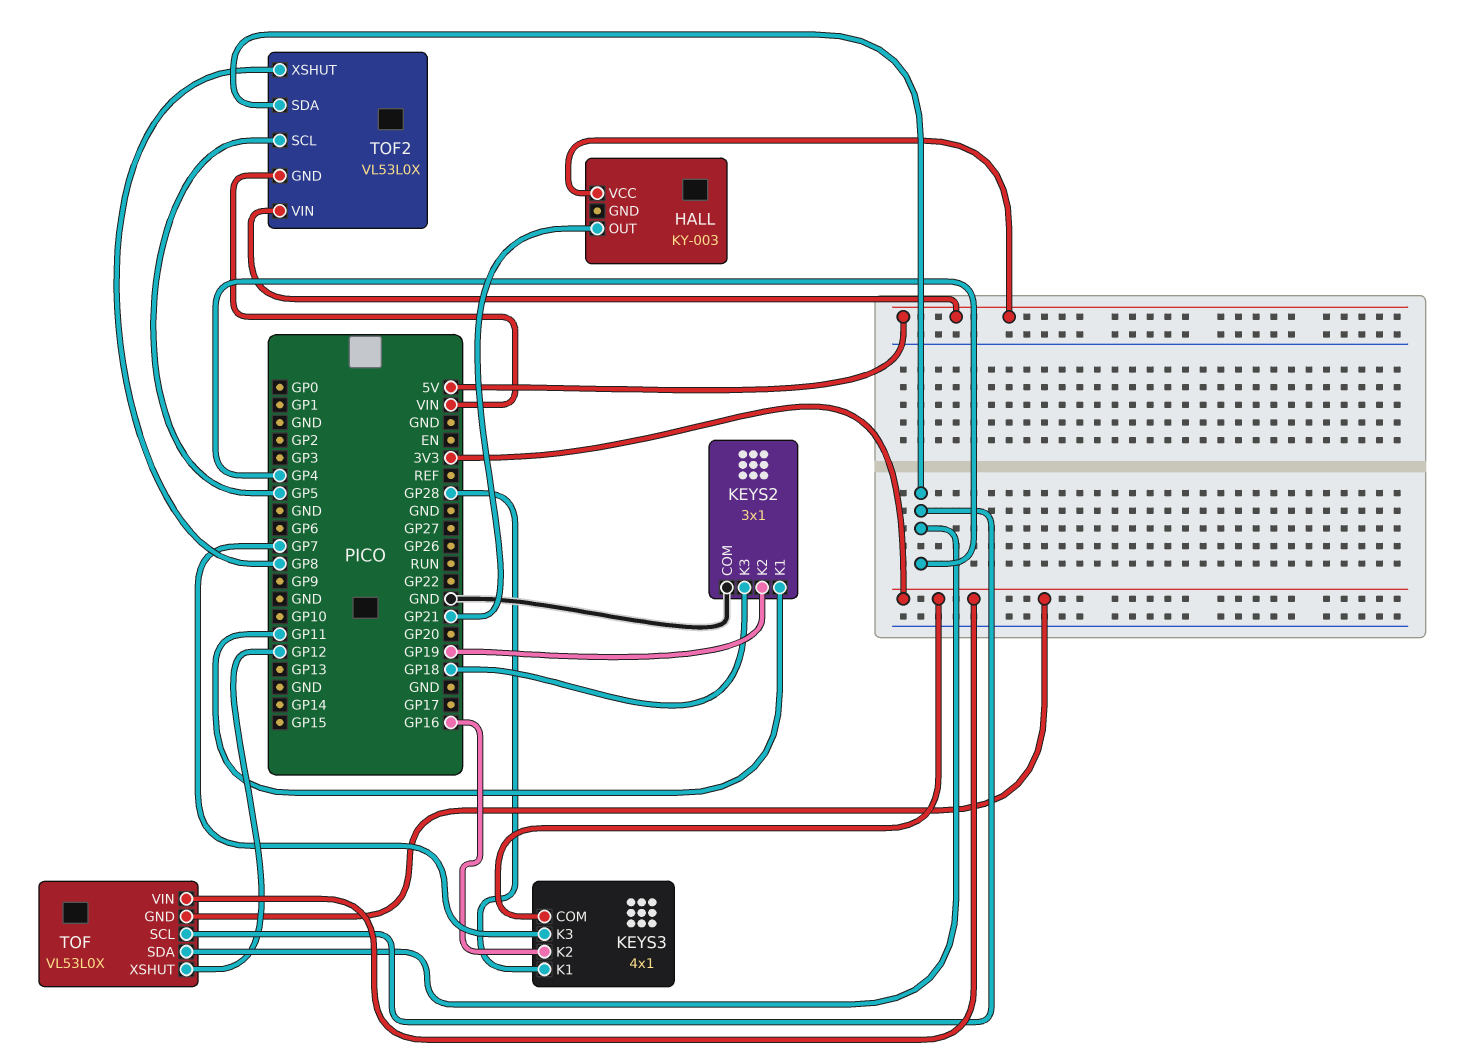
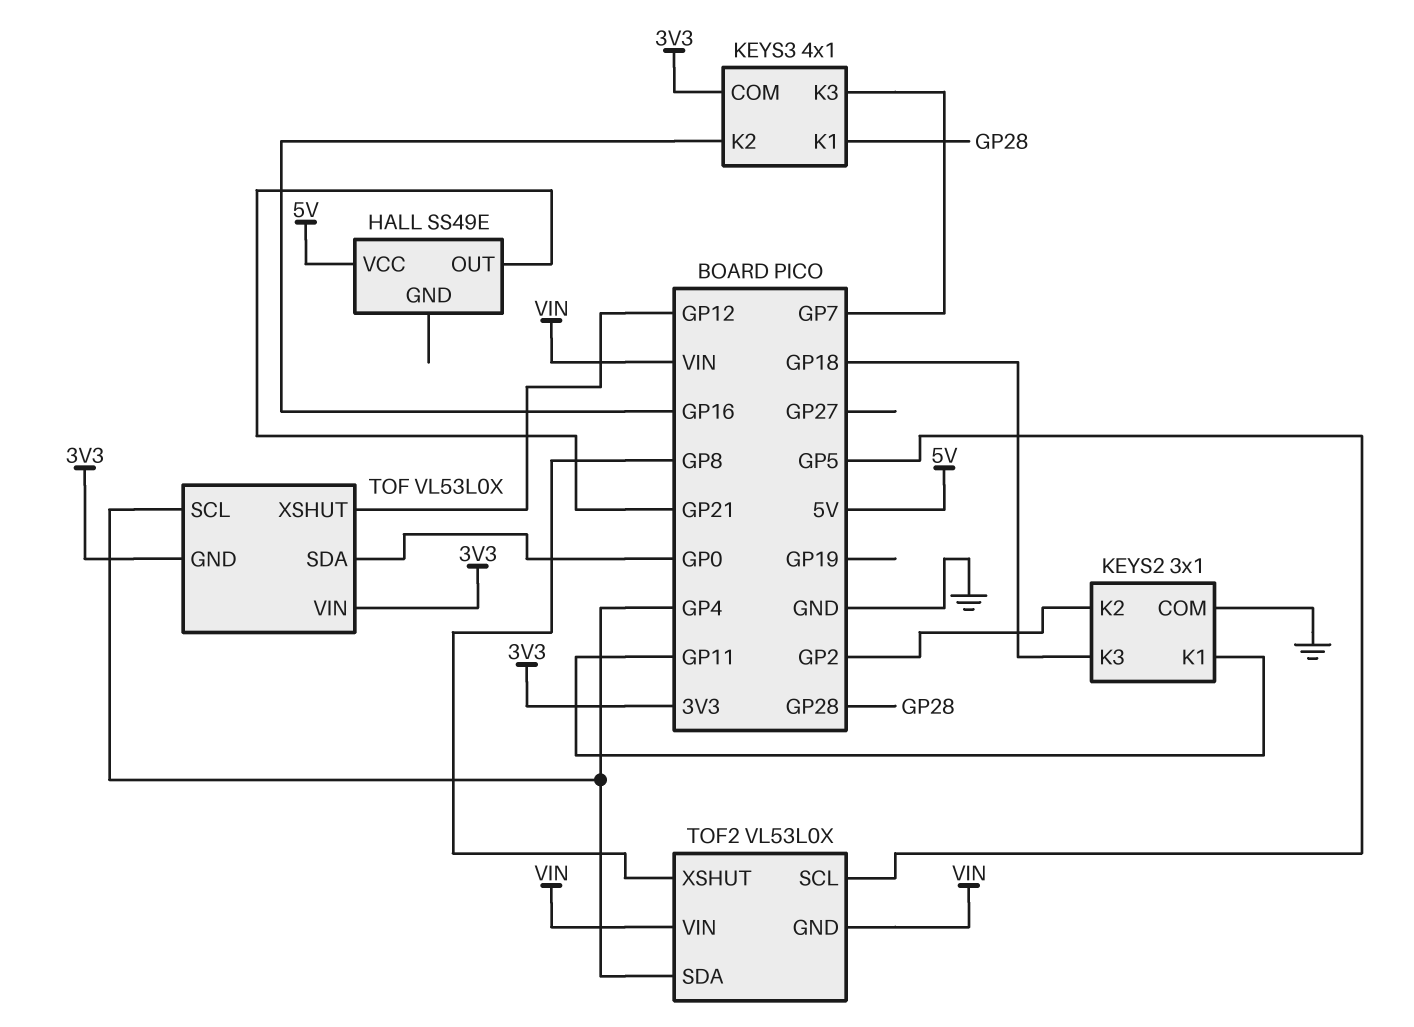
HALL: KY-003 -> SS49E
KEYS2 pin K2: GP19 -> GP2
TOF pin SDA: GP4 -> GP0
TOF2 pin VIN: 5V -> VIN

